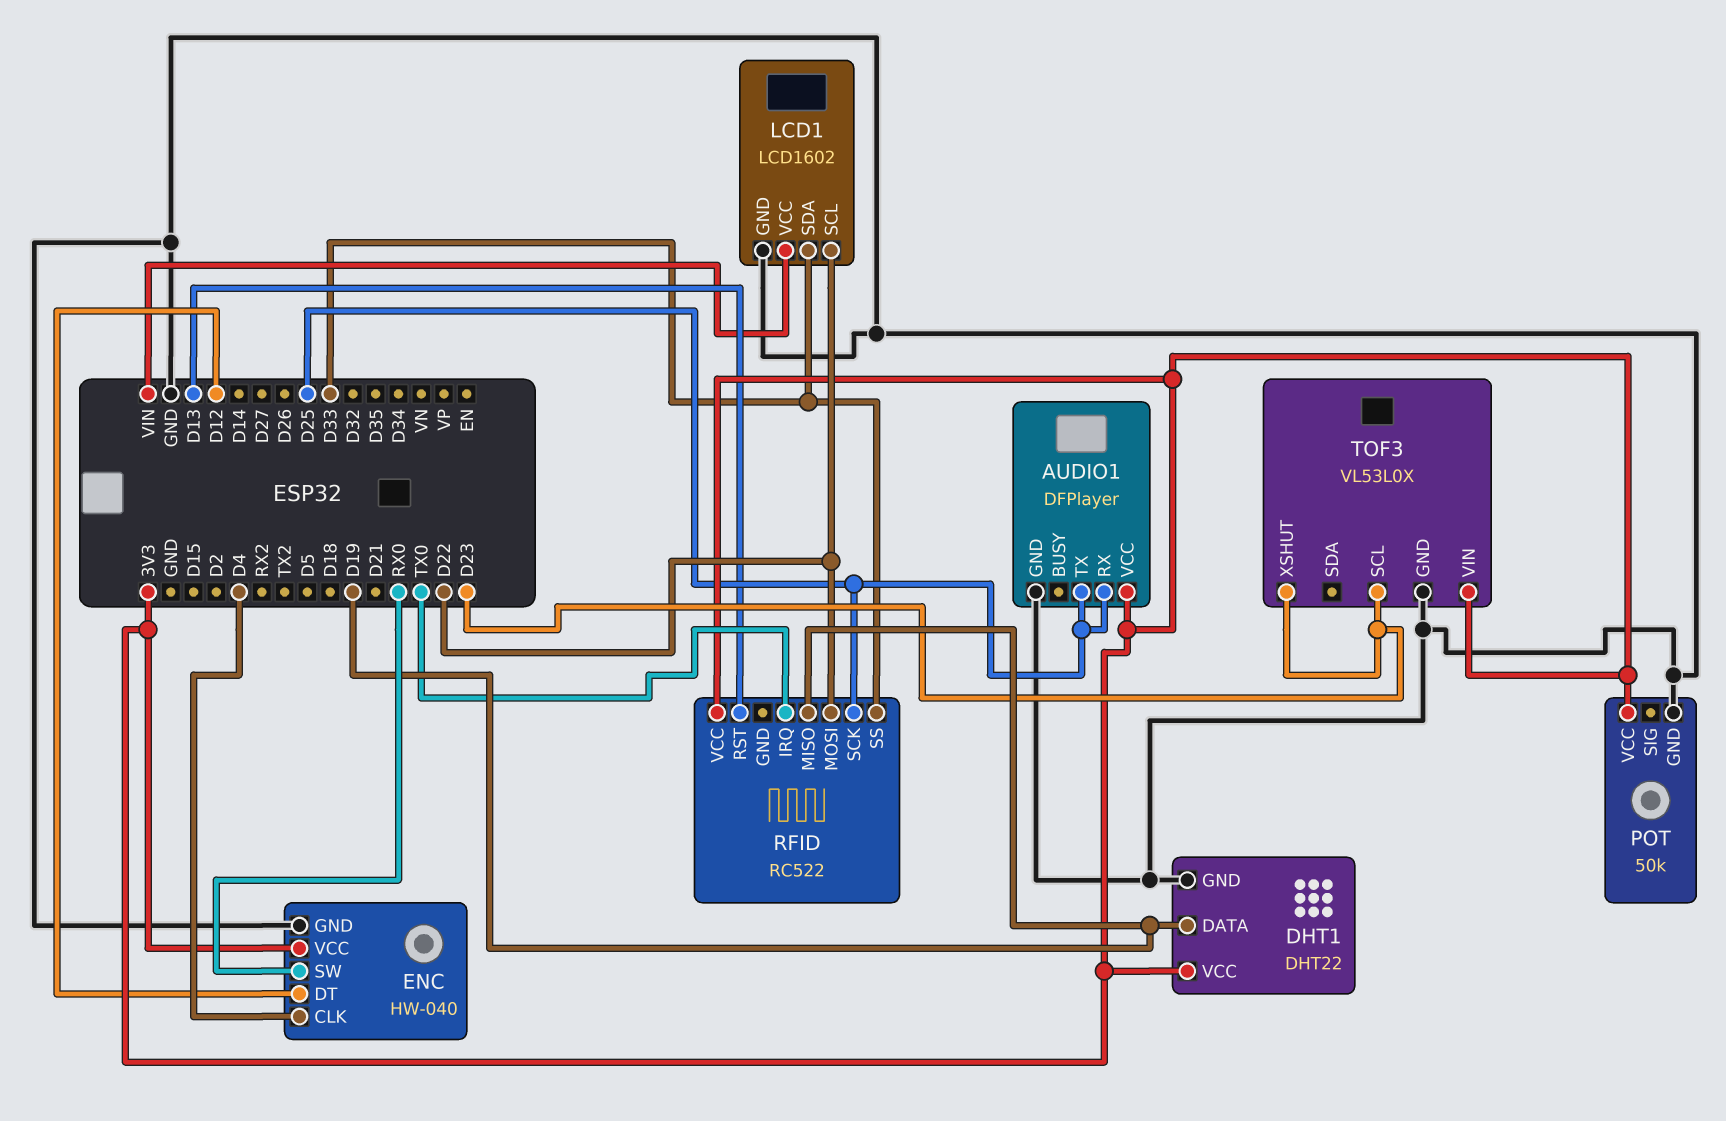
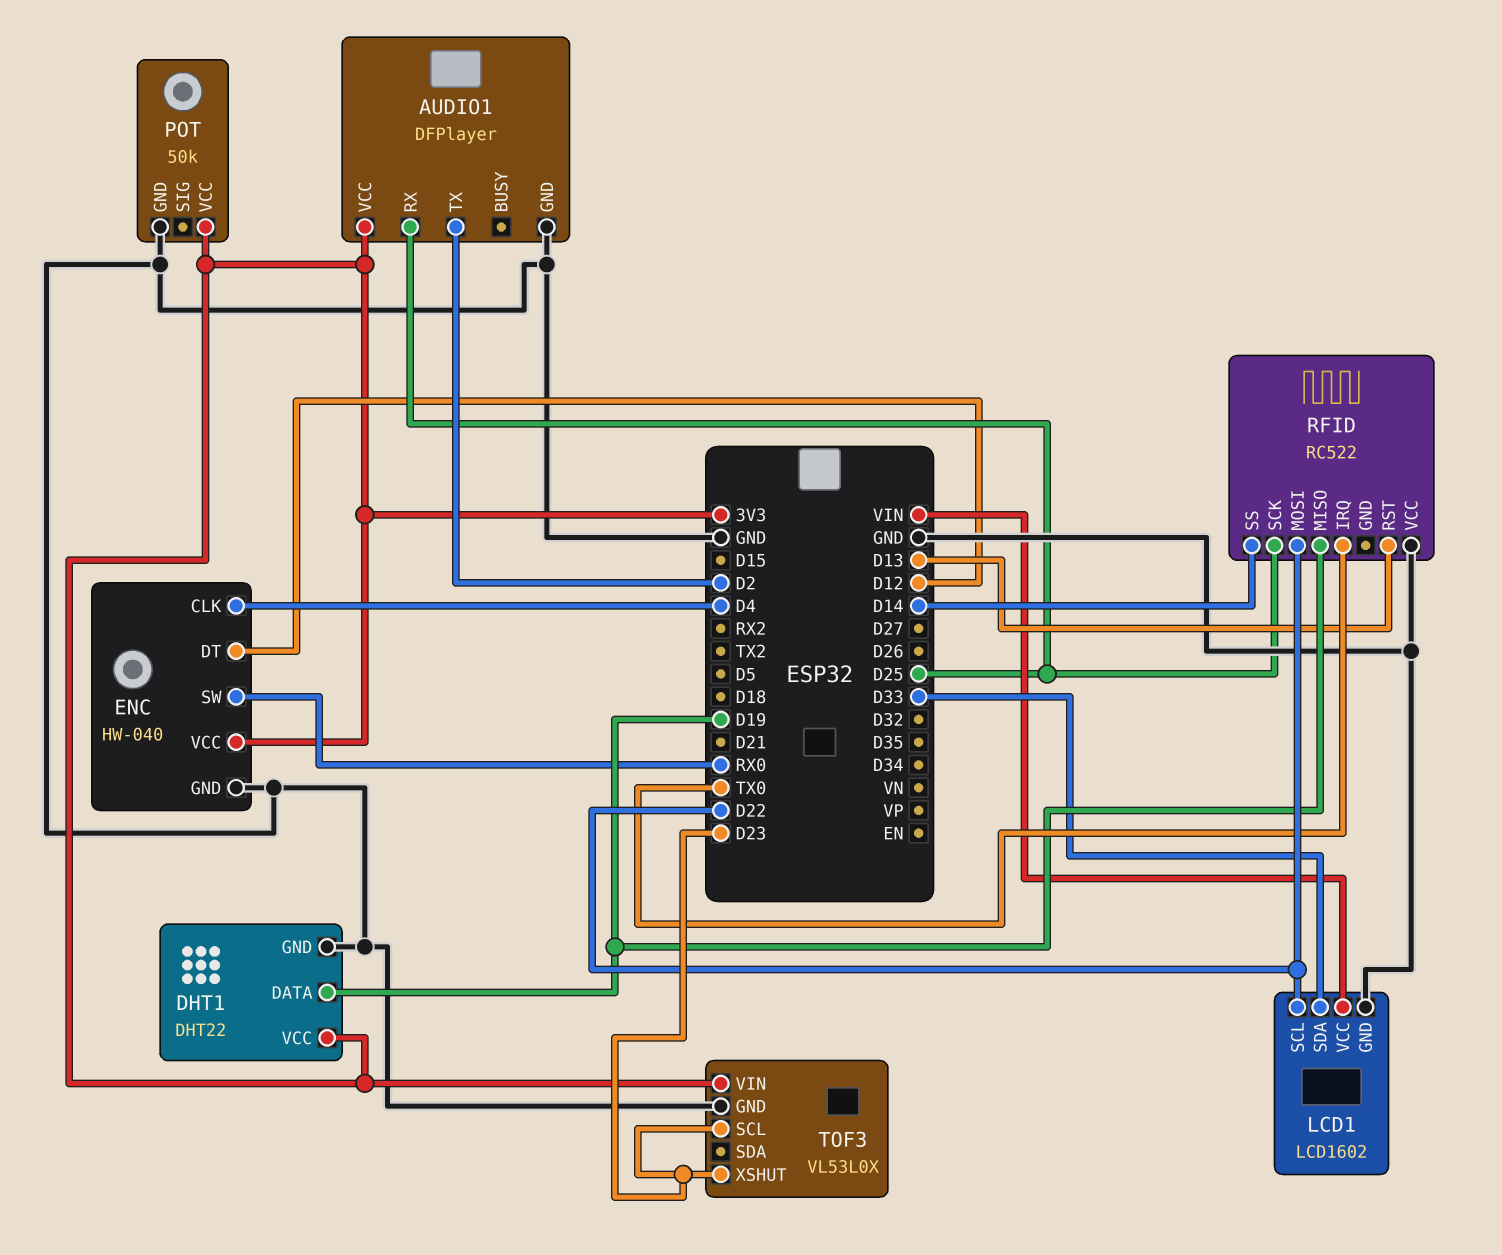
AUDIO1 pin TX: D25 -> D2
RFID pin SS: D33 -> D14
RFID pin VCC: 3V3 -> GND

